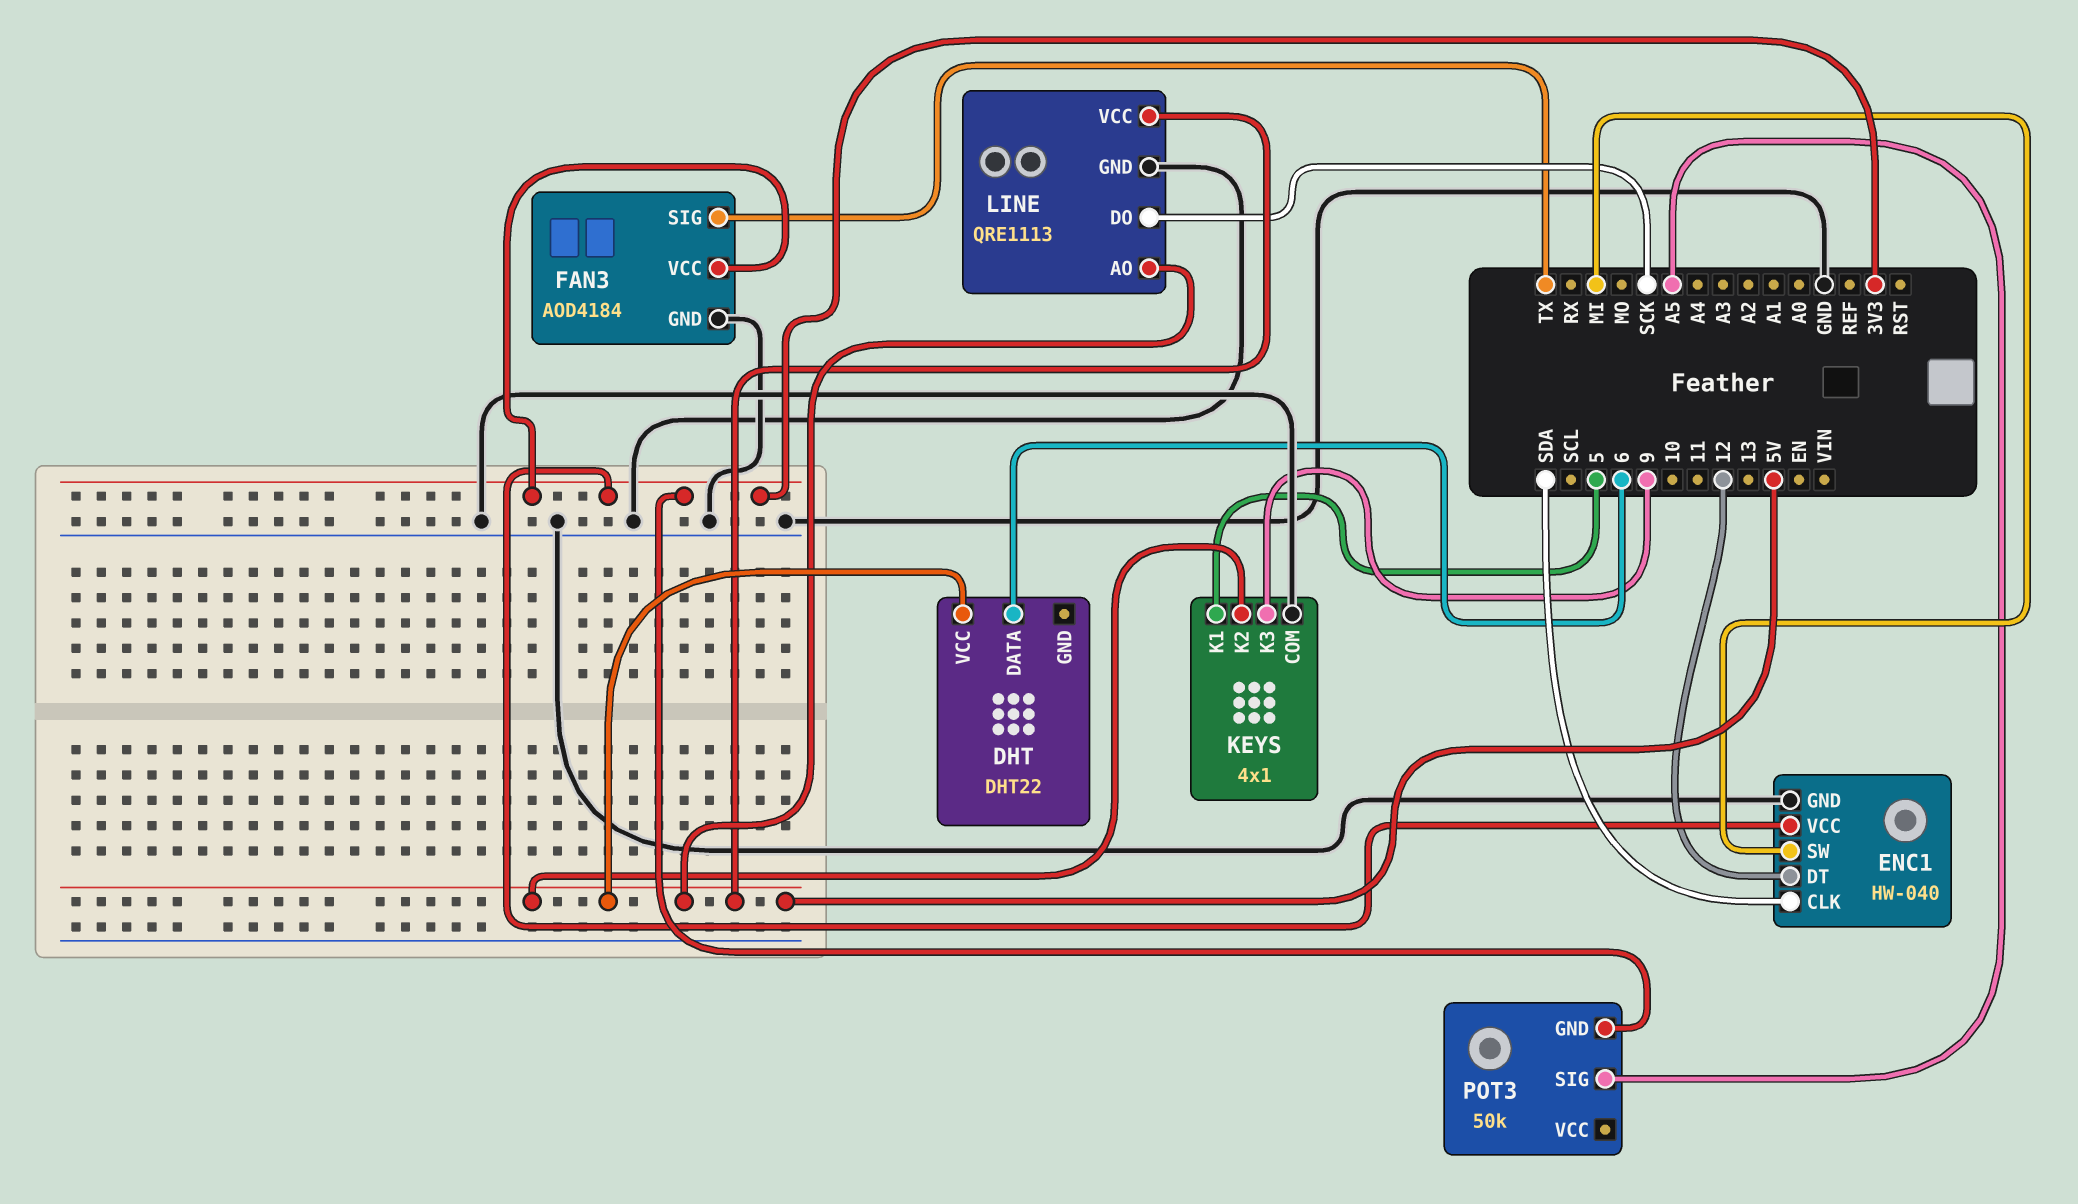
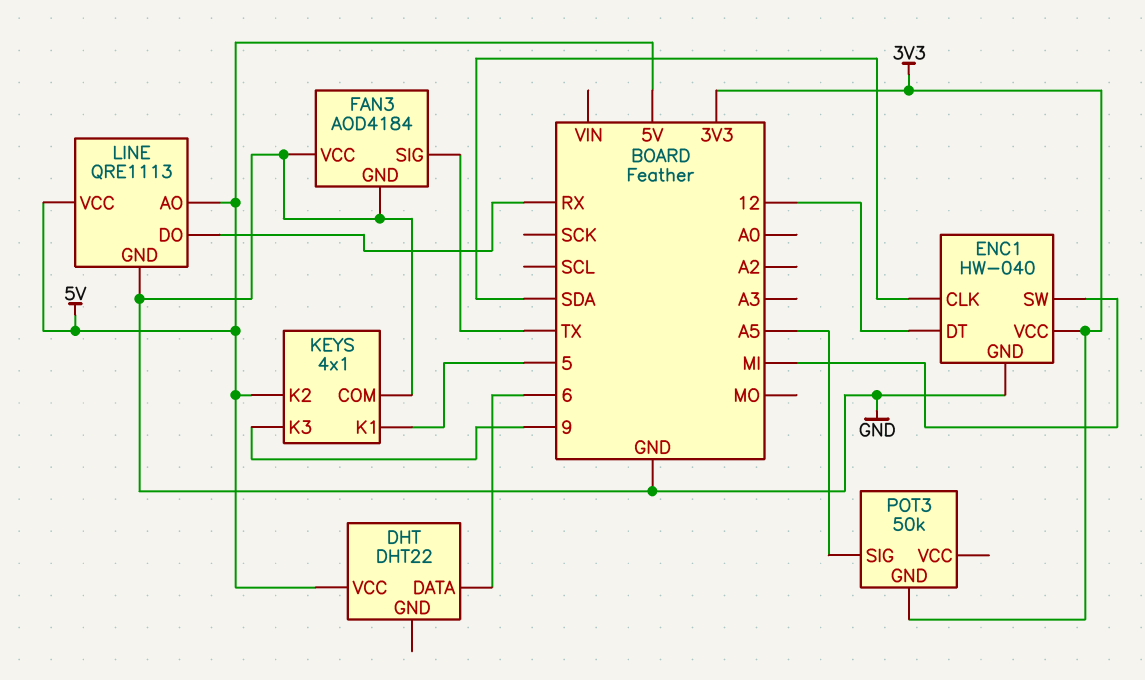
FAN3 pin VCC: 3V3 -> GND
LINE pin DO: SCK -> RX

